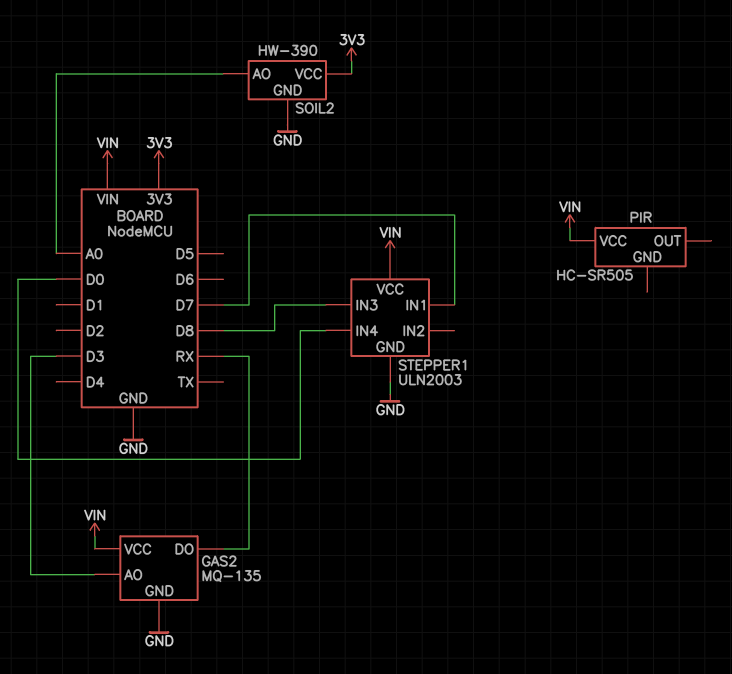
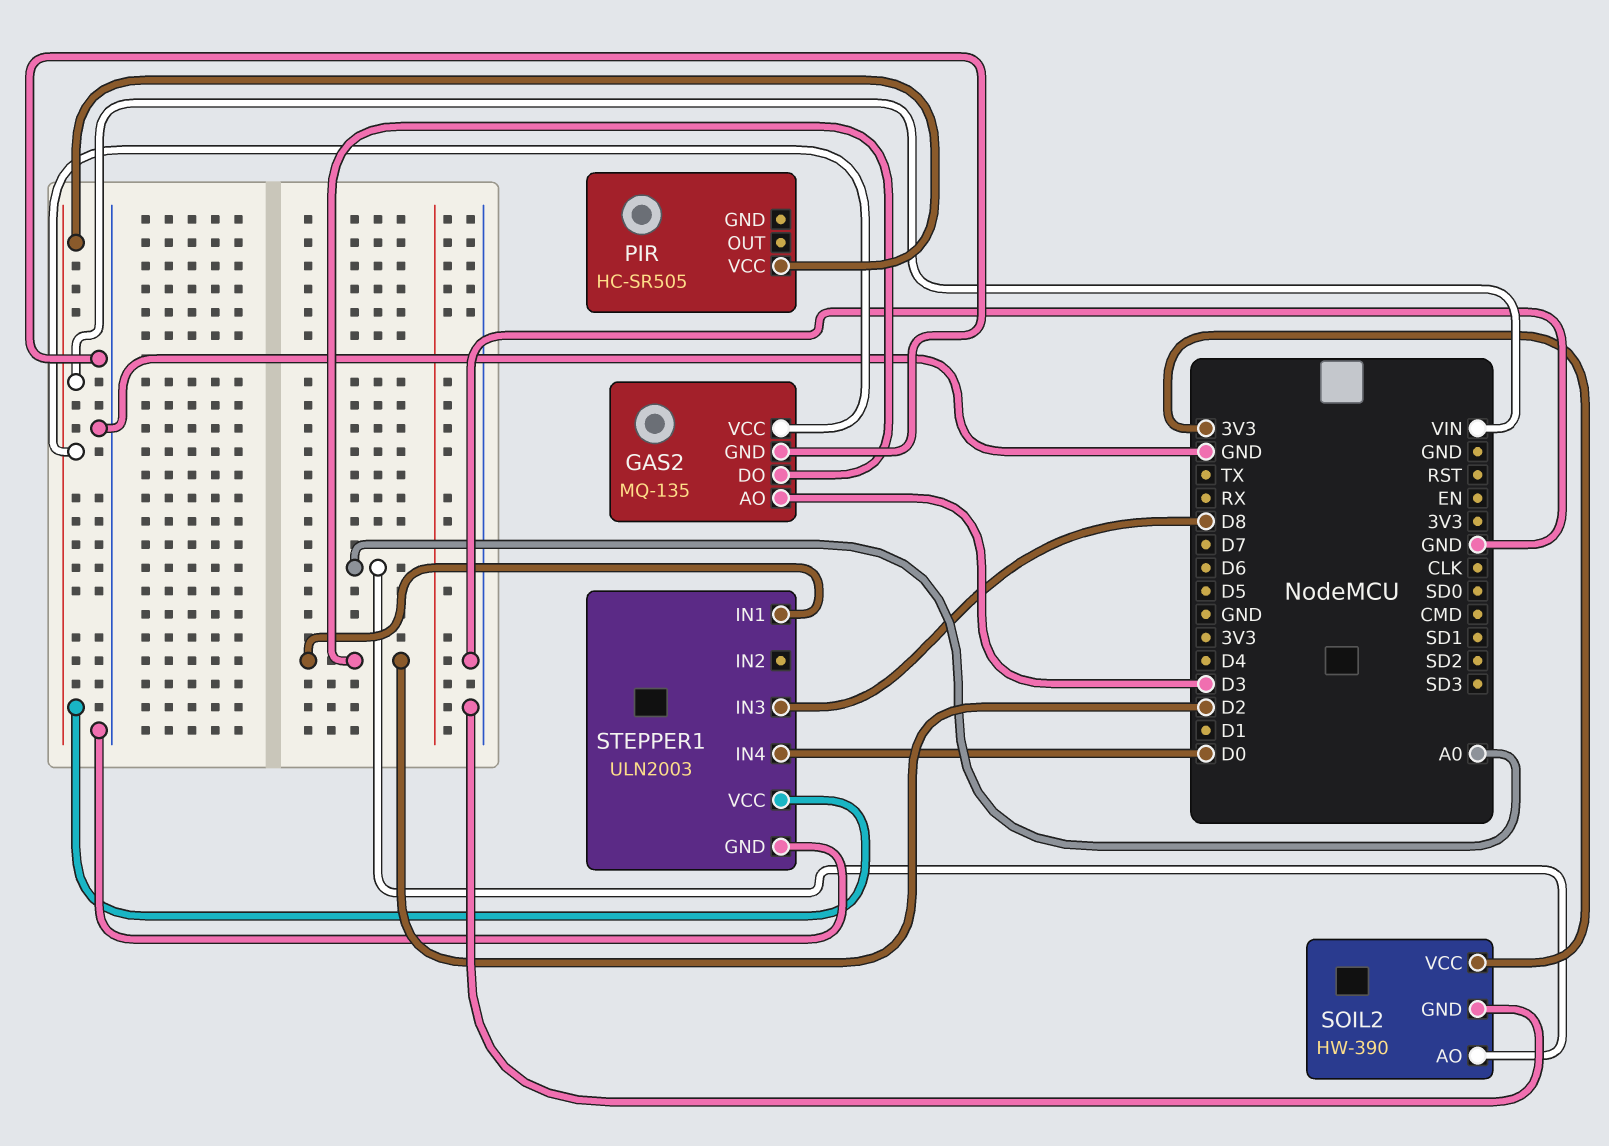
GAS2 pin DO: RX -> D2
STEPPER1 pin IN1: D7 -> D2

